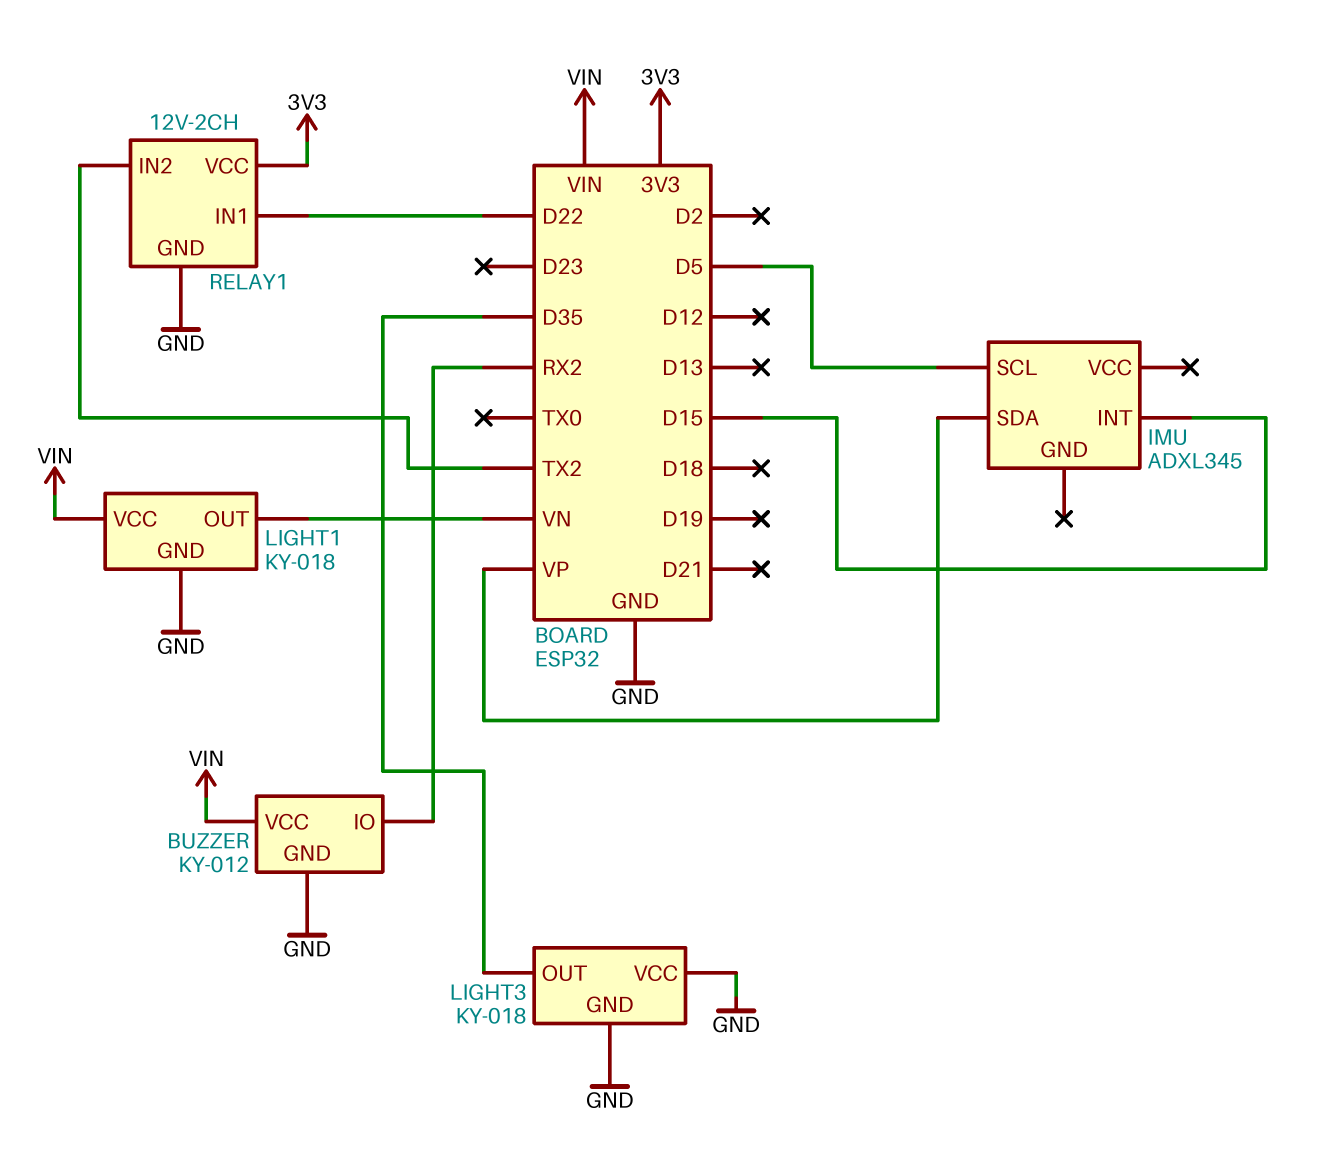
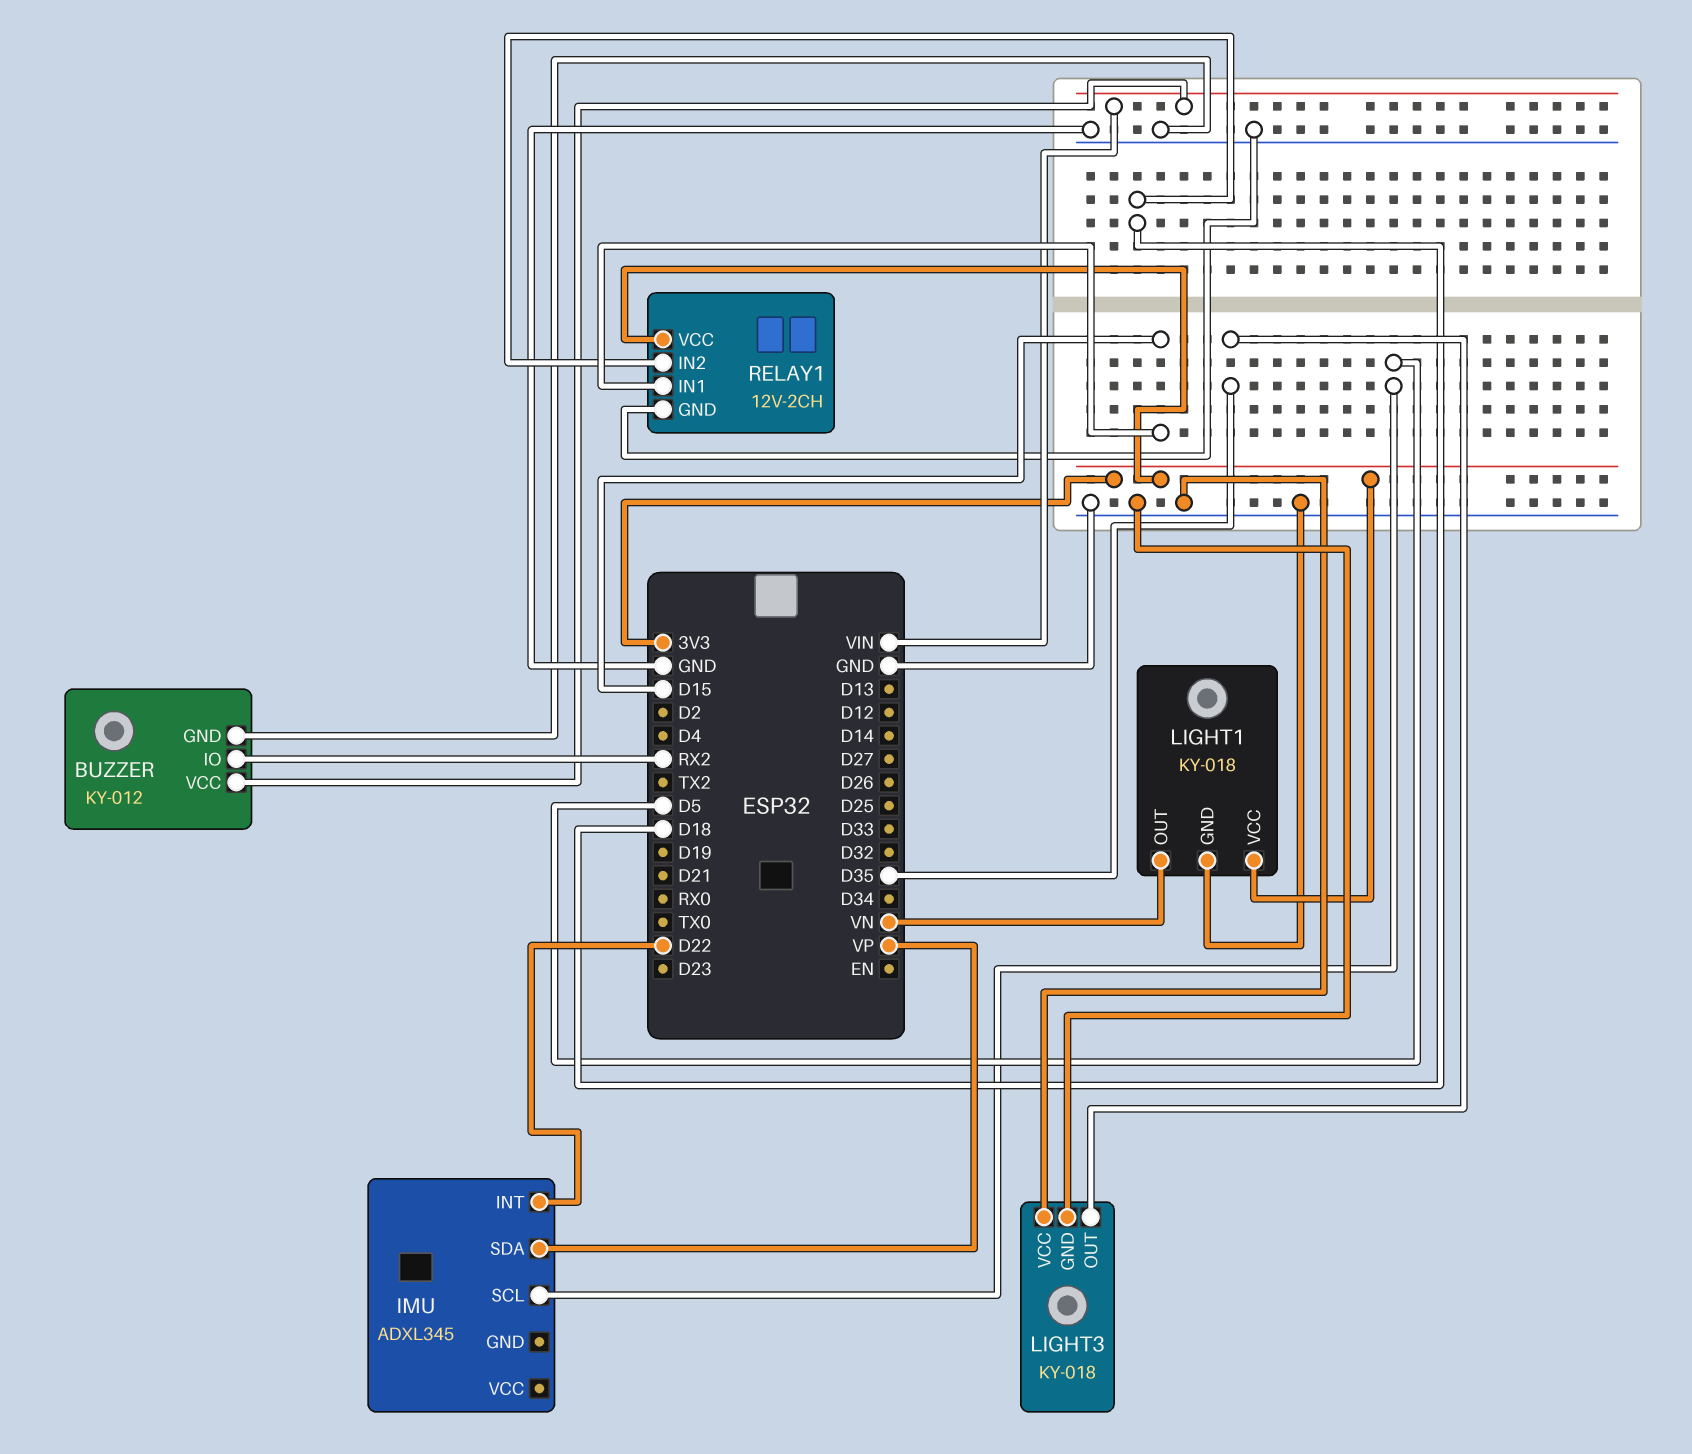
IMU pin INT: D15 -> D22
LIGHT1 pin VCC: VIN -> 3V3
RELAY1 pin IN1: D22 -> D15
RELAY1 pin IN2: TX2 -> D18

